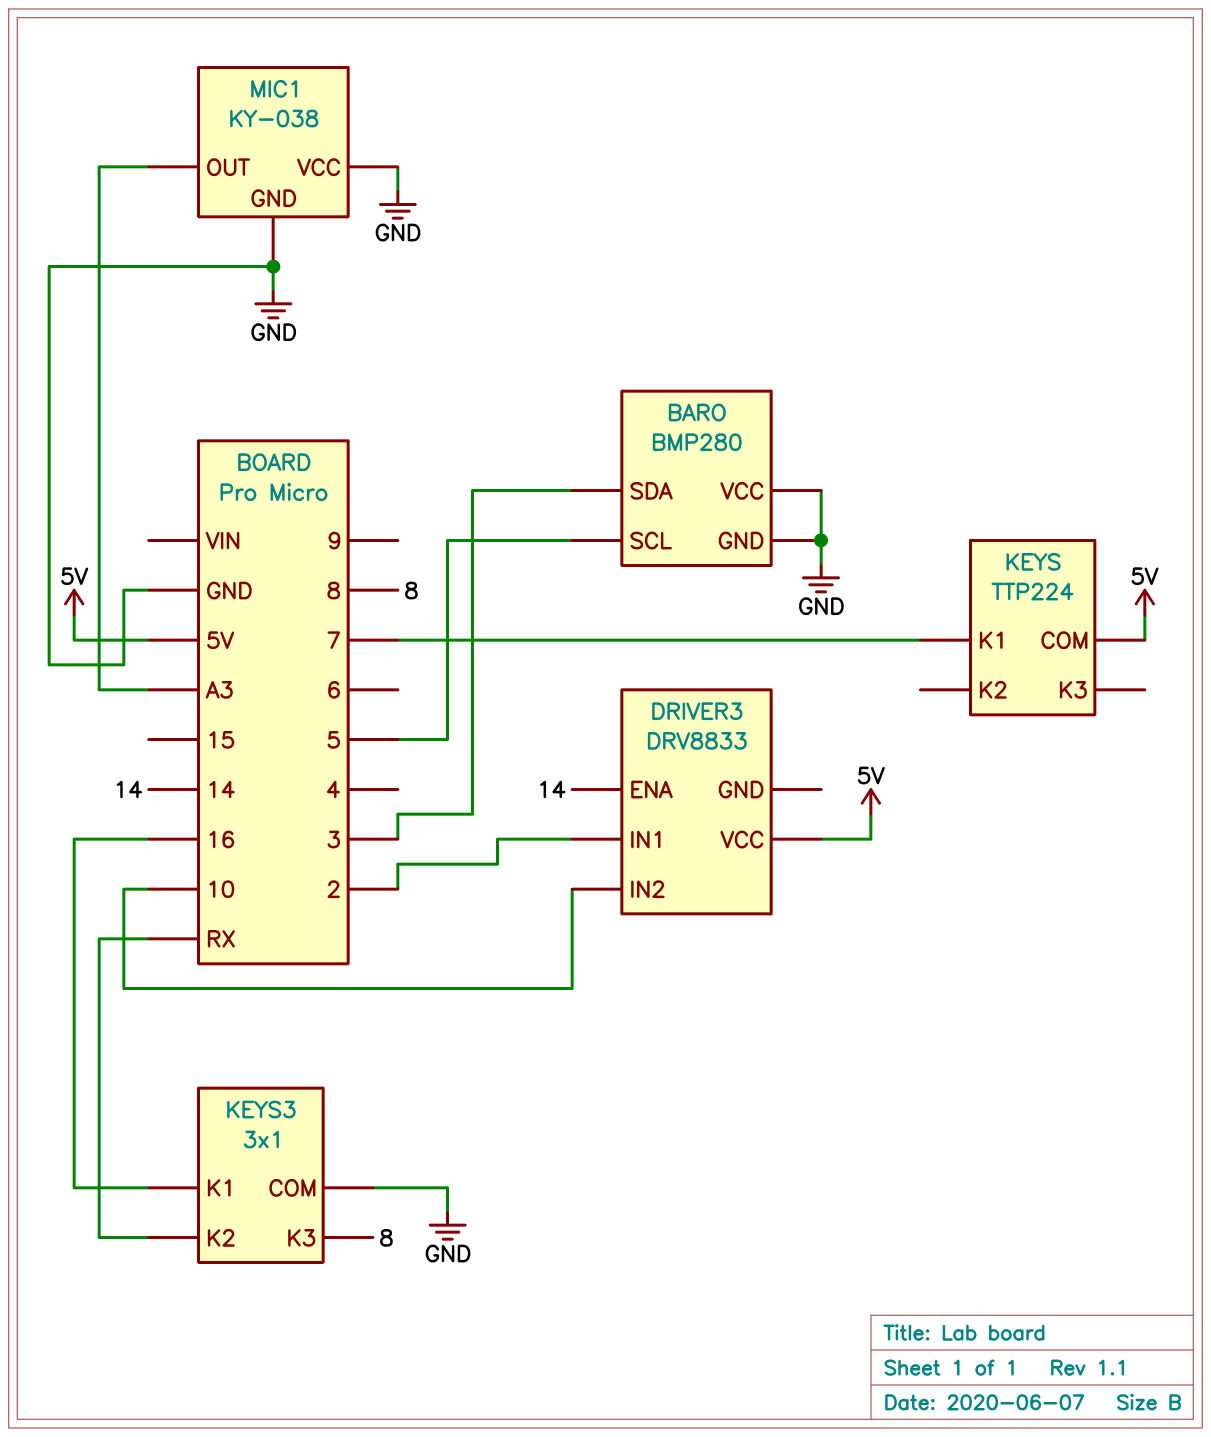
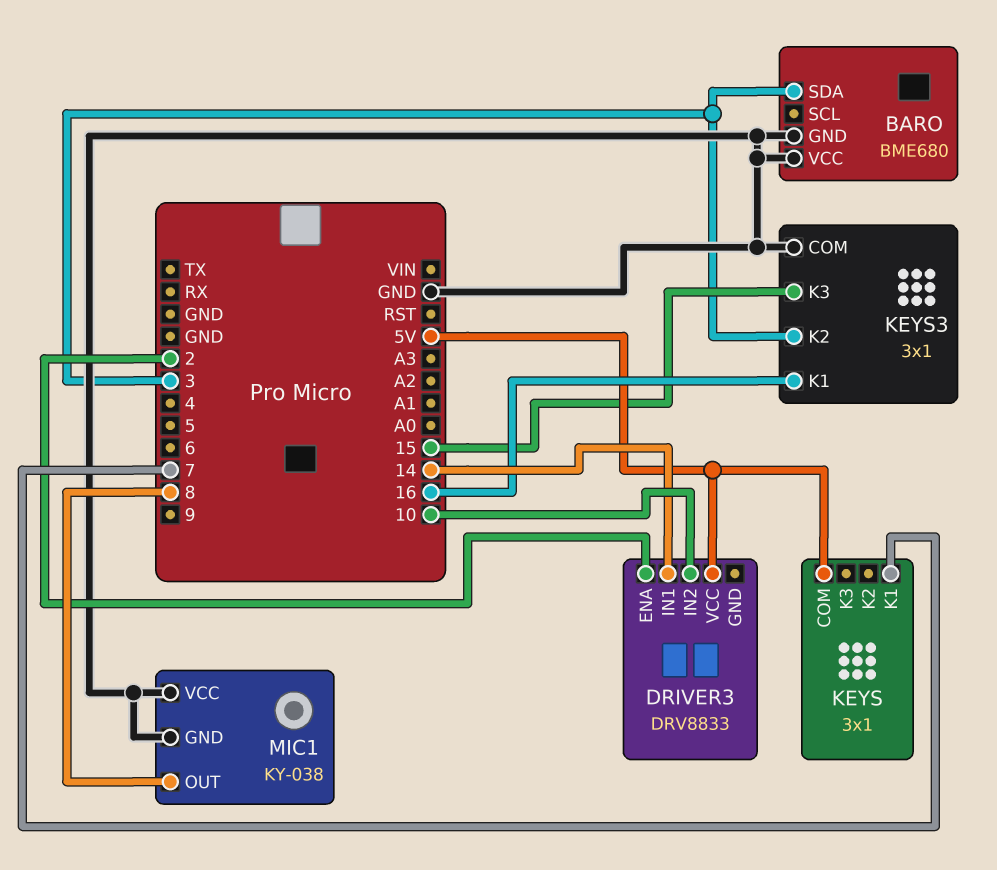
BARO: BMP280 -> BME680
BARO pin SCL: 5 -> none
DRIVER3 pin ENA: 14 -> 2
DRIVER3 pin IN1: 2 -> 14
KEYS: TTP224 -> 3x1
KEYS3 pin K2: RX -> 3
KEYS3 pin K3: 8 -> 15
MIC1 pin OUT: A3 -> 8

